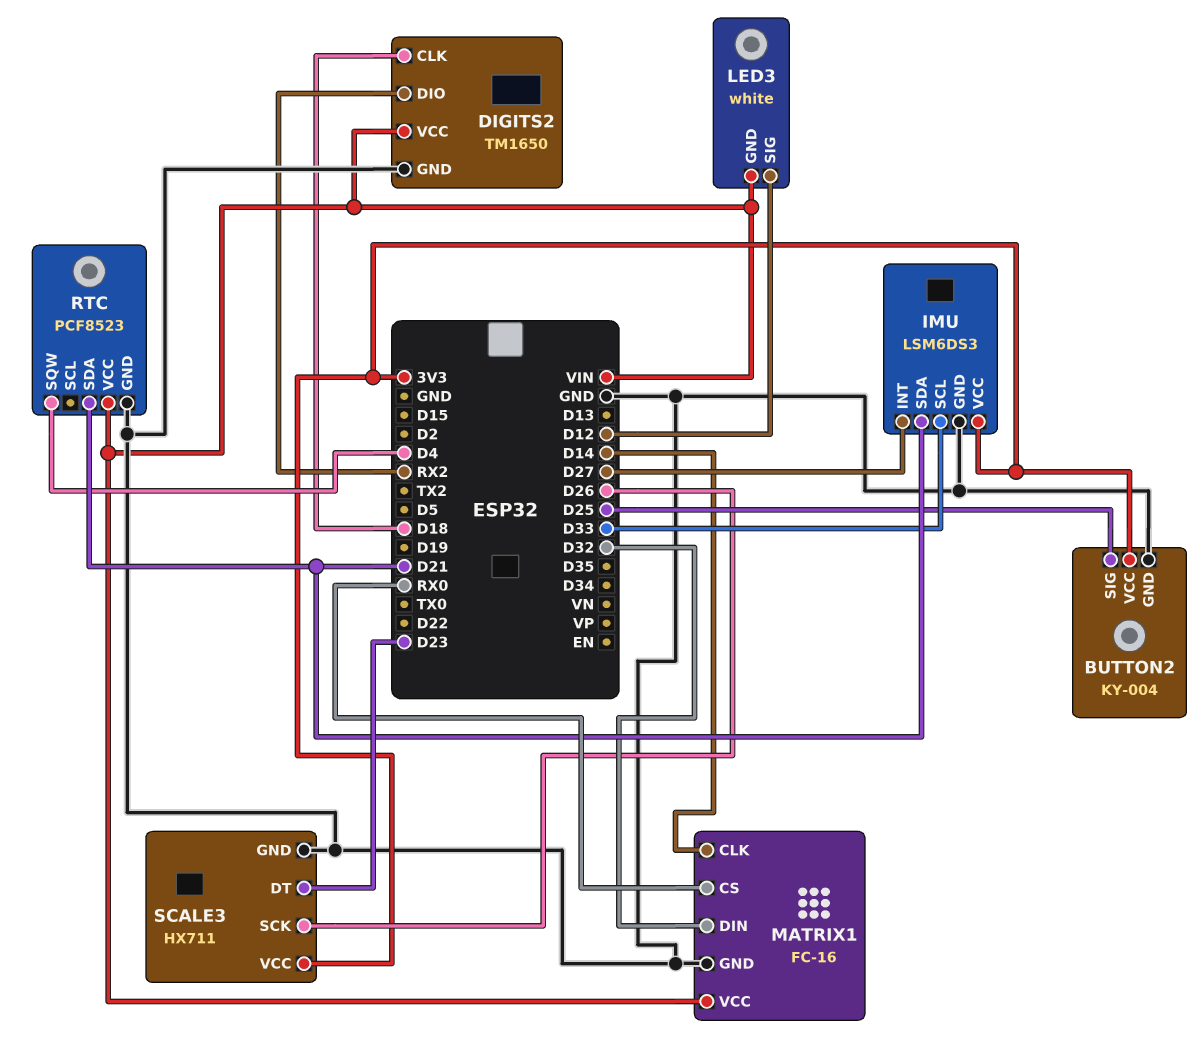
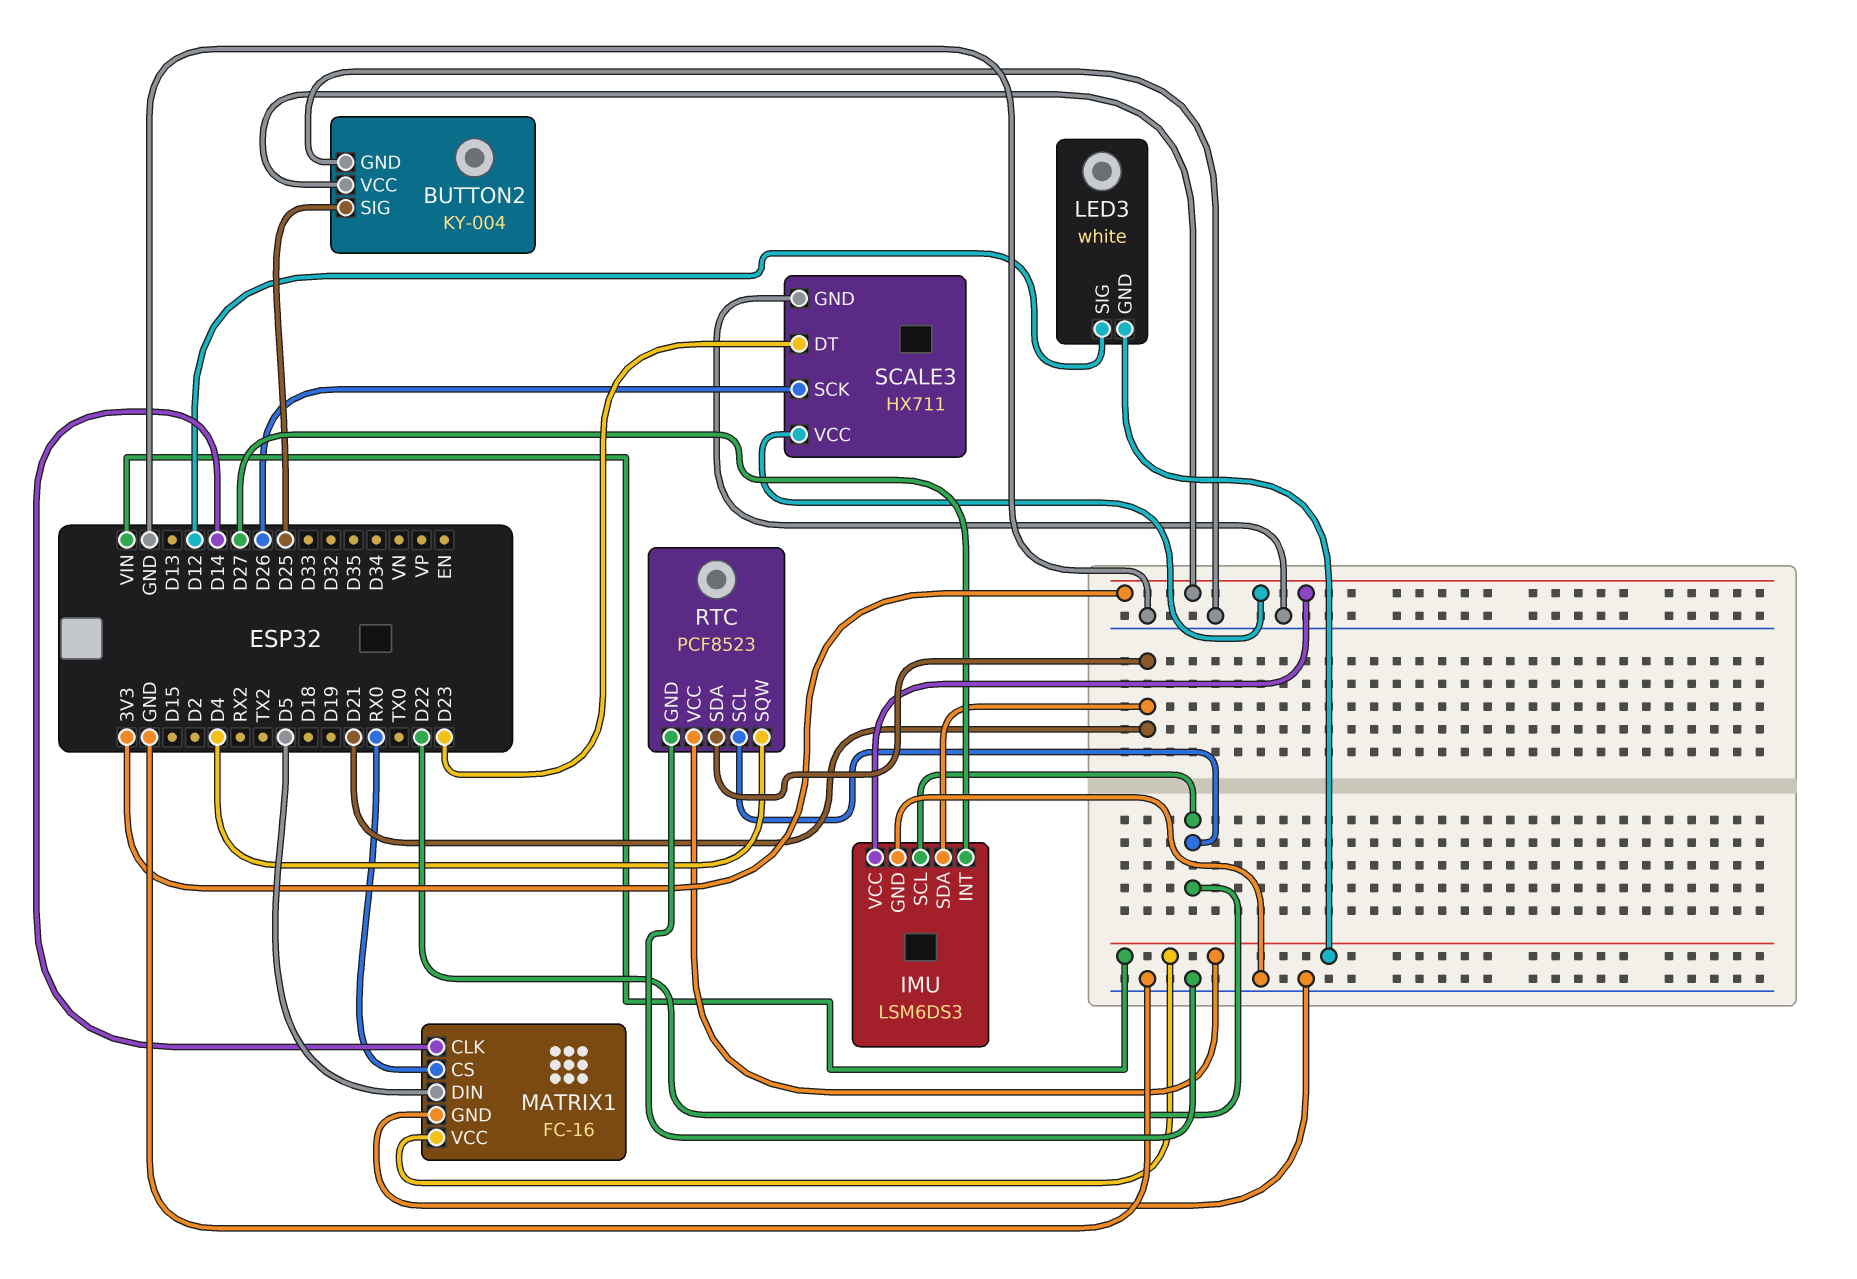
DIGITS2: TM1650 -> none
DIGITS2 pin CLK: D18 -> none
DIGITS2 pin DIO: RX2 -> none
DIGITS2 pin GND: GND -> none
DIGITS2 pin VCC: VIN -> none
IMU pin SCL: D33 -> D22
MATRIX1 pin DIN: D32 -> D5
RTC pin SCL: none -> D22

